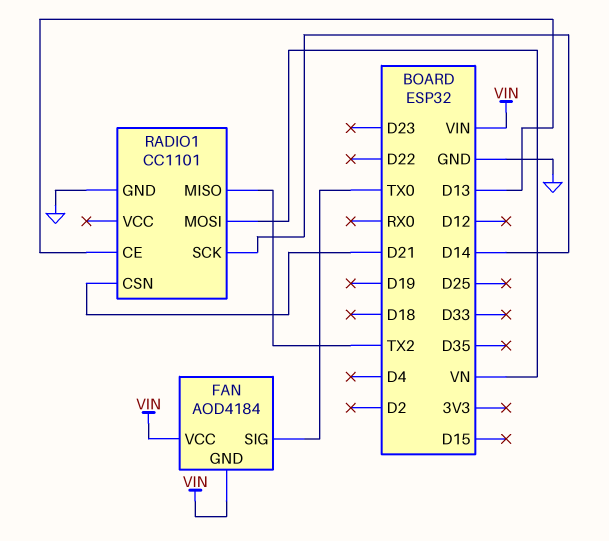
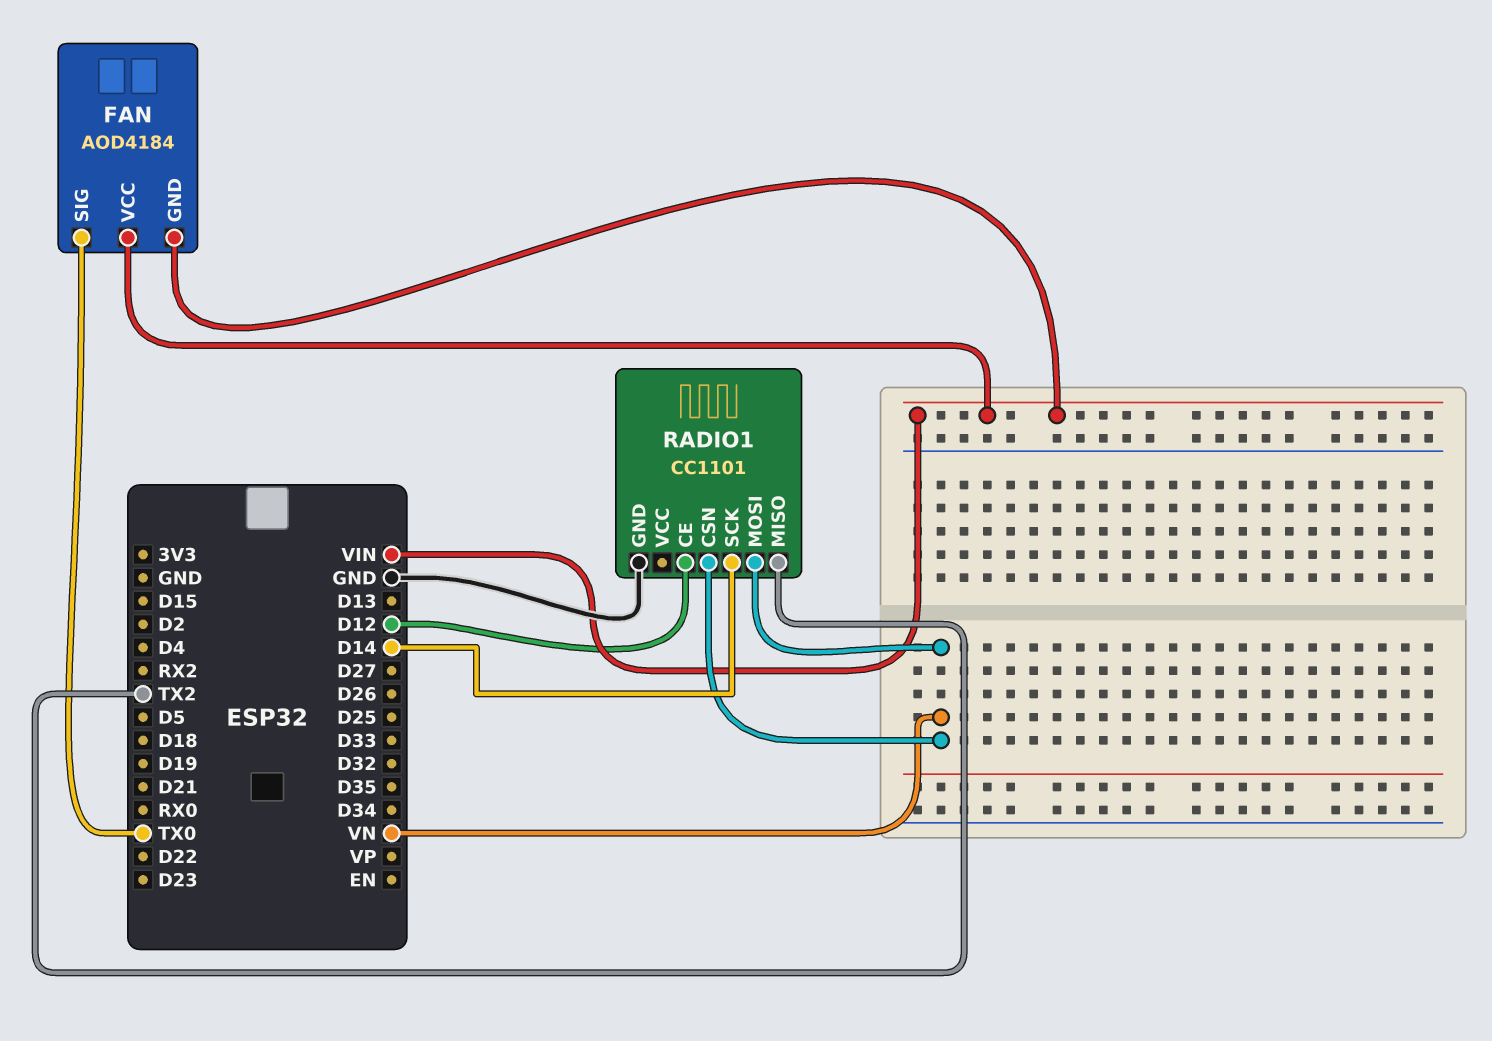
RADIO1 pin CE: D13 -> D12
RADIO1 pin CSN: D21 -> VN

